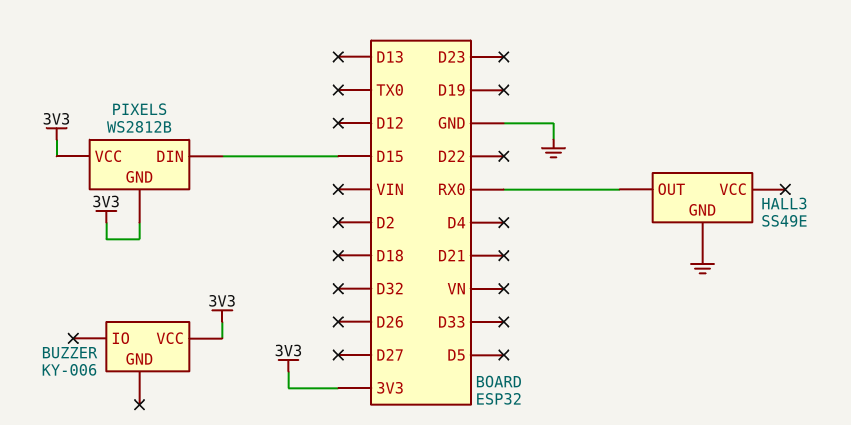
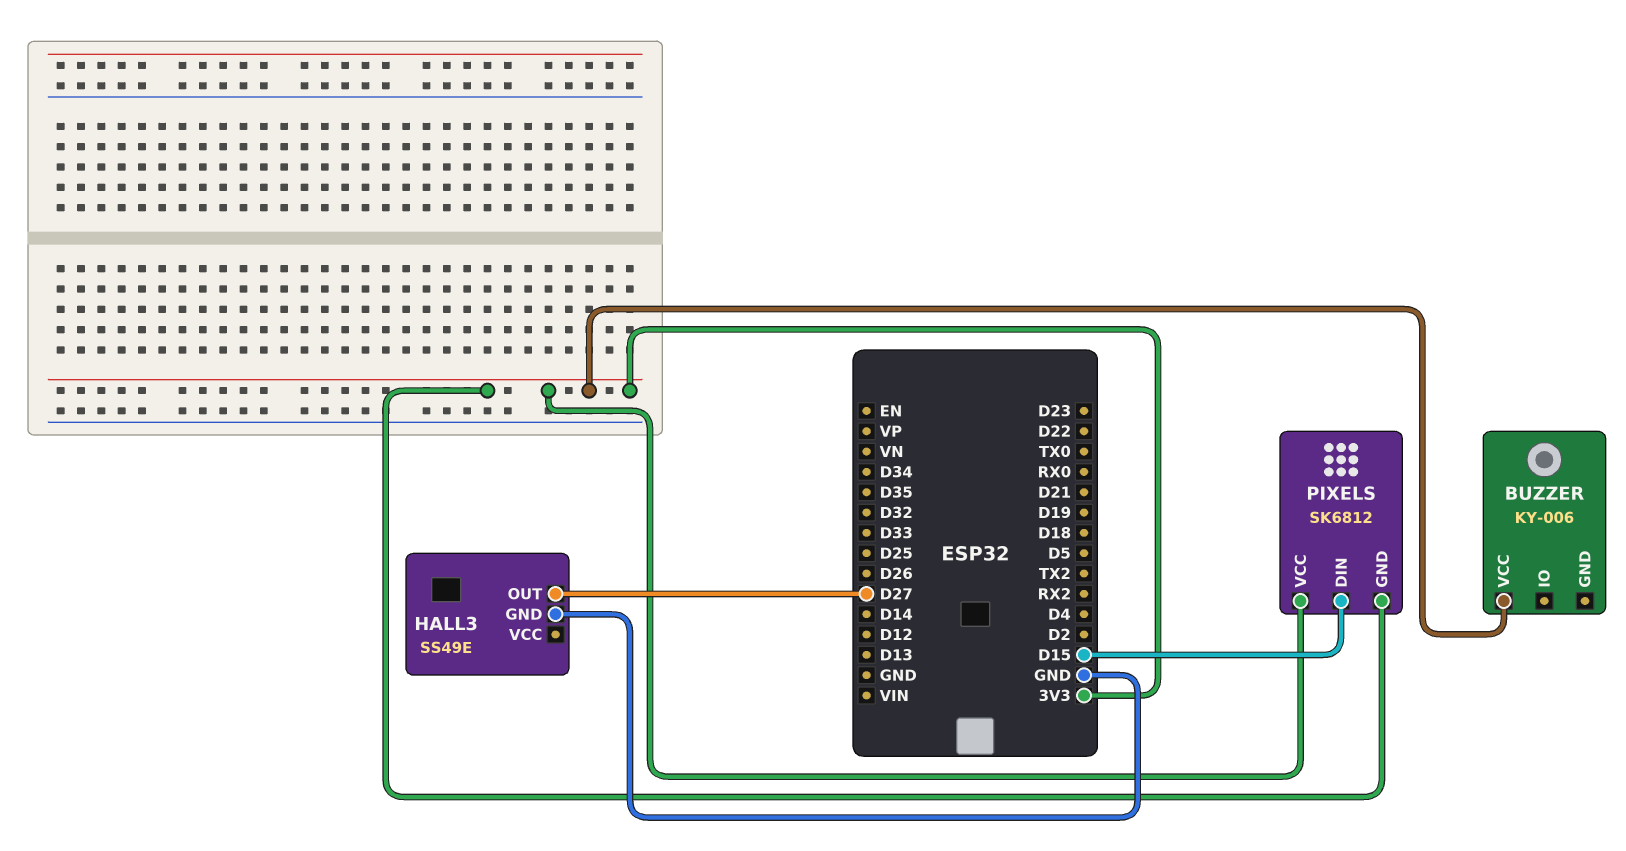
HALL3 pin OUT: RX0 -> D27
PIXELS: WS2812B -> SK6812

